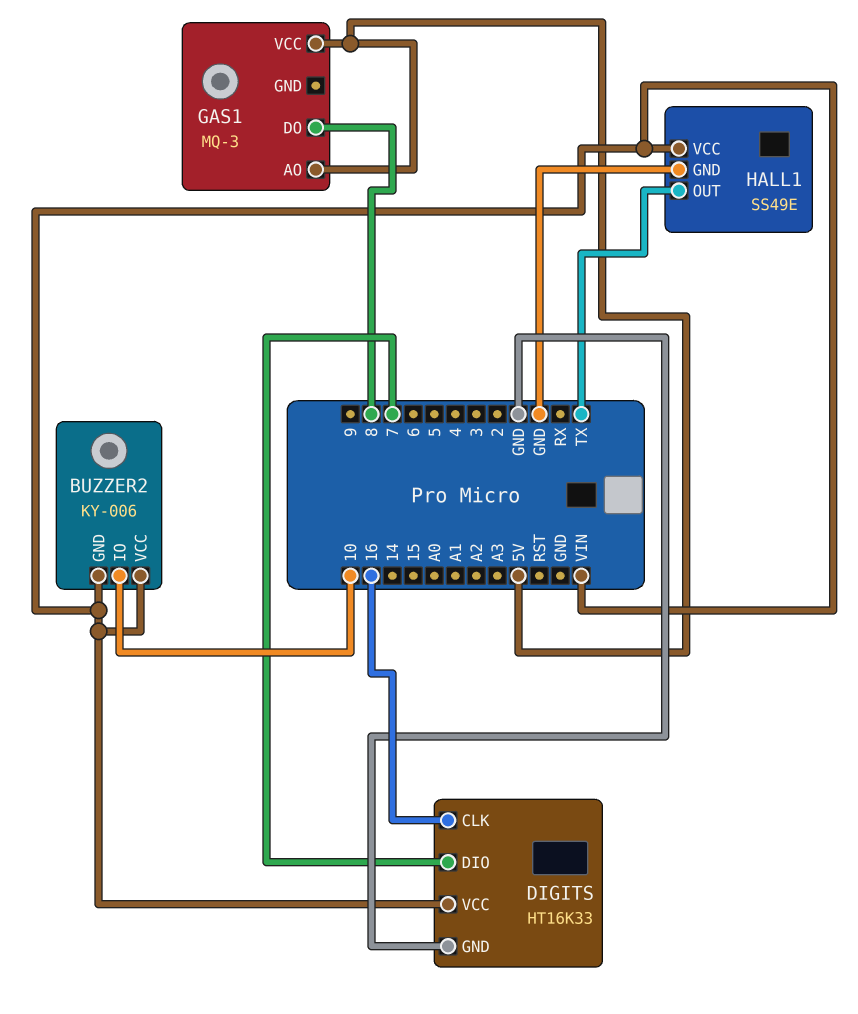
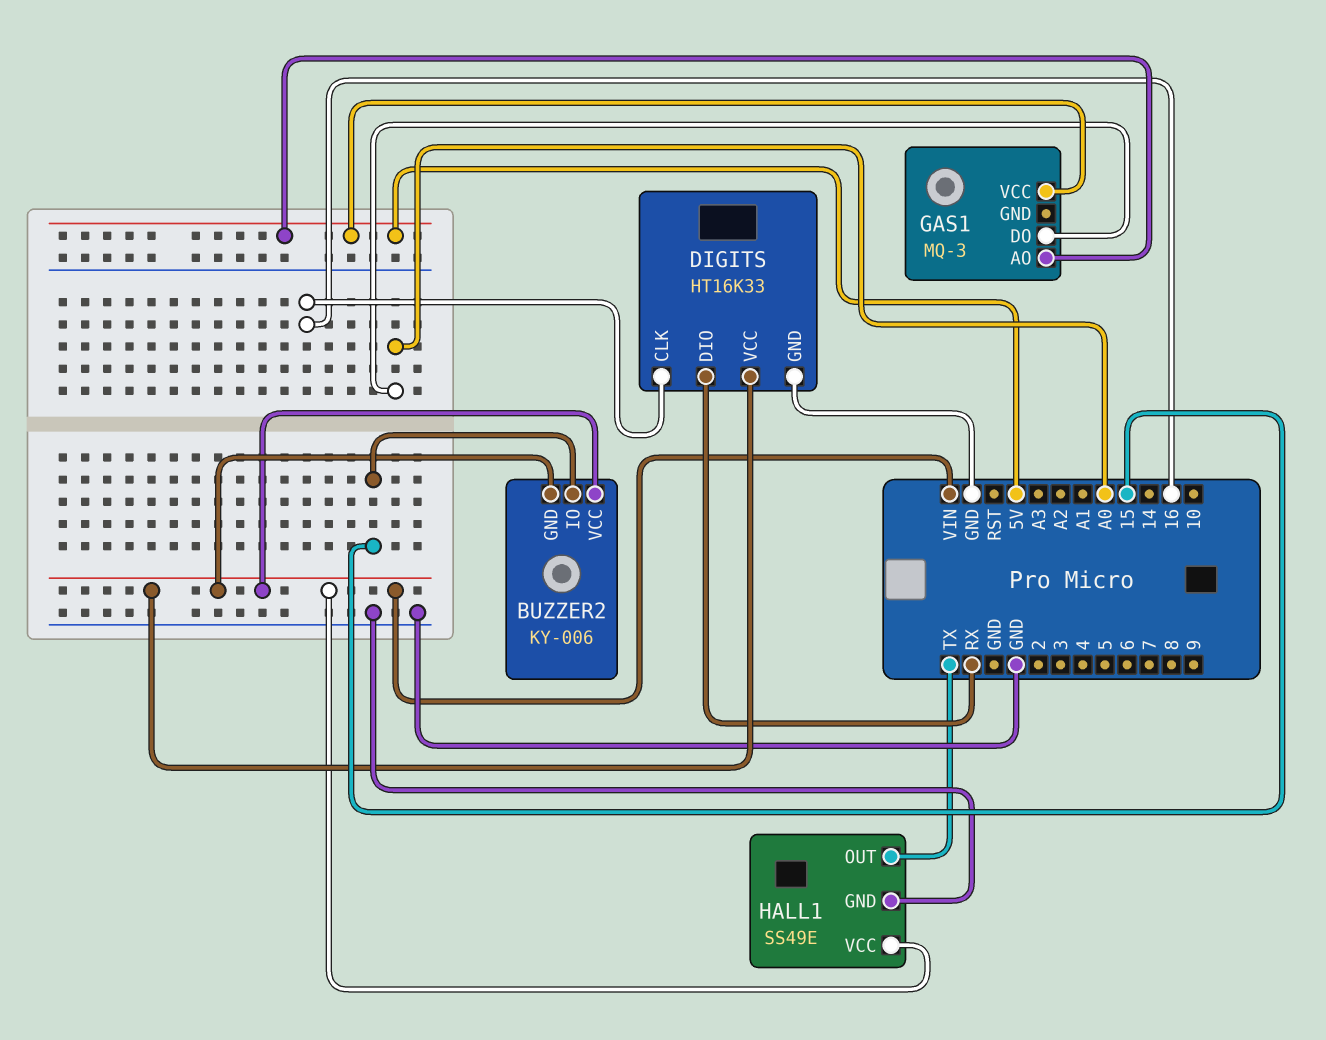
BUZZER2 pin IO: 10 -> 15
DIGITS pin DIO: 7 -> RX
GAS1 pin DO: 8 -> A0

